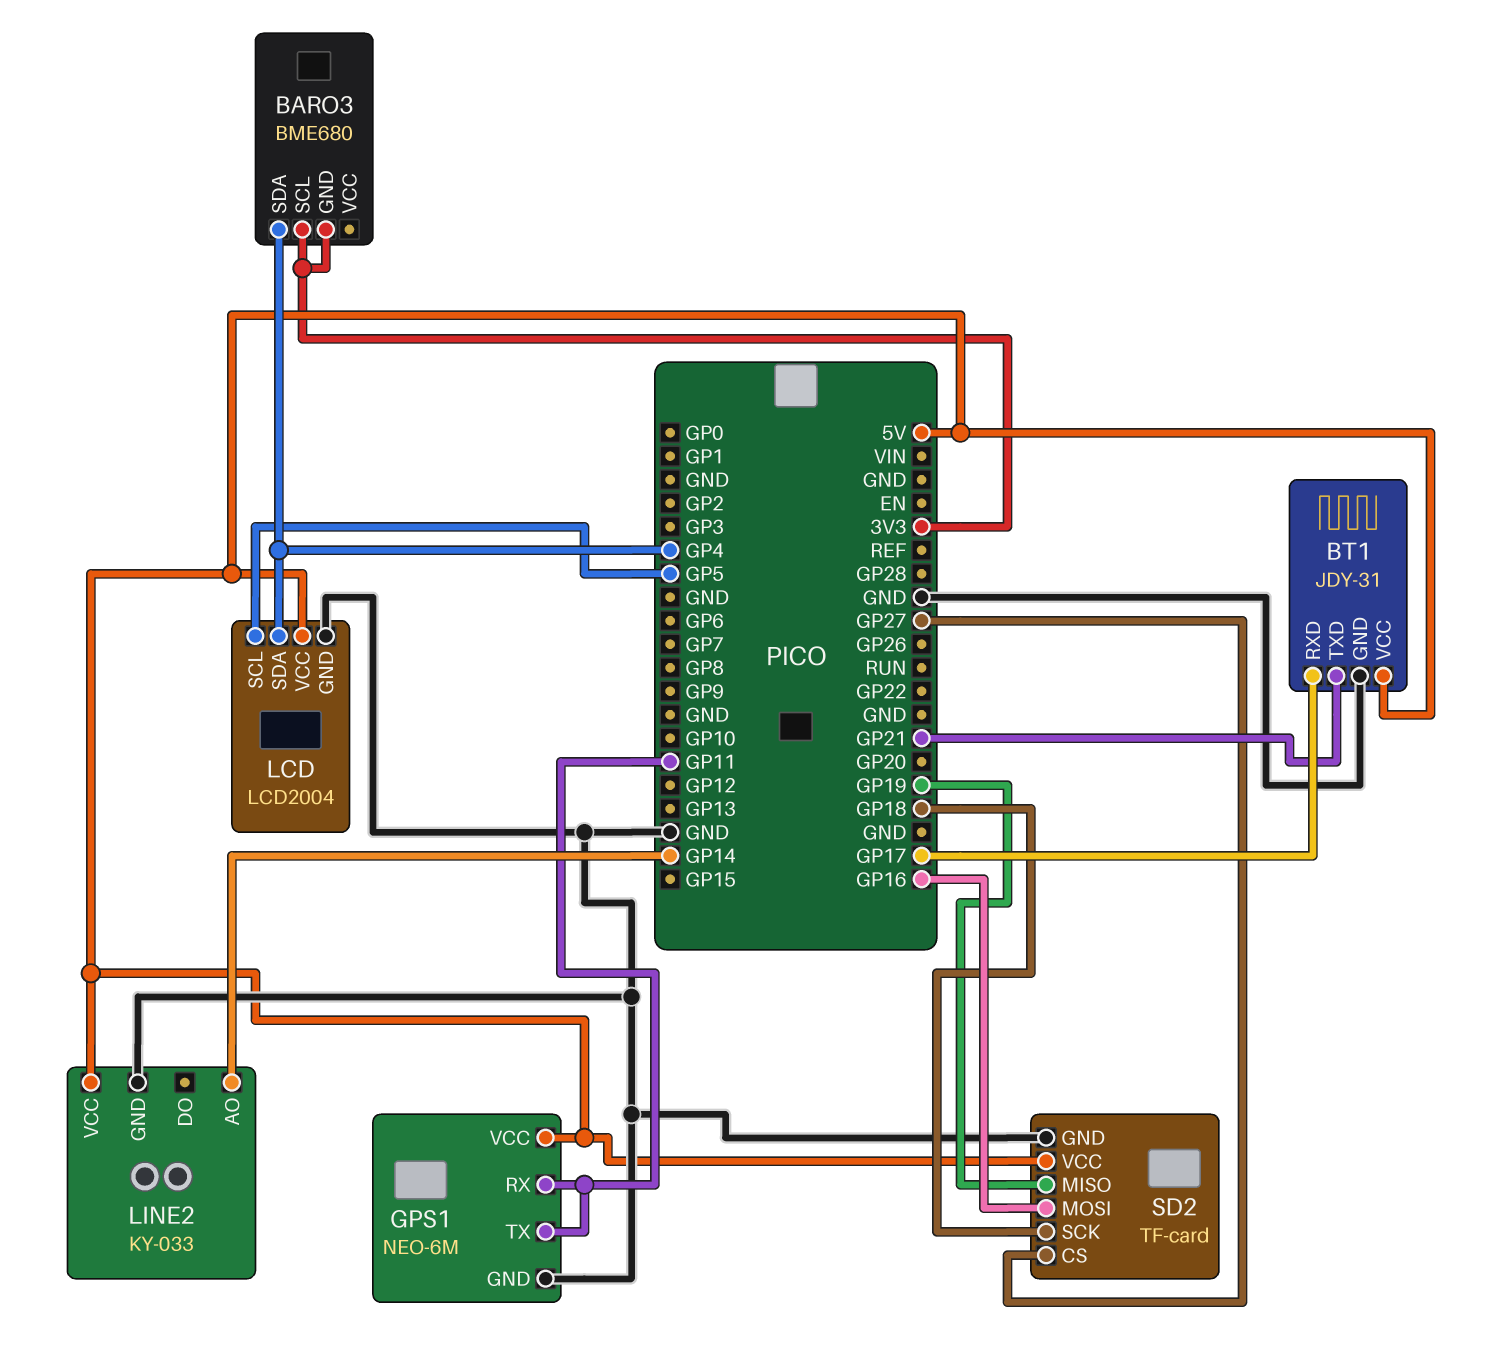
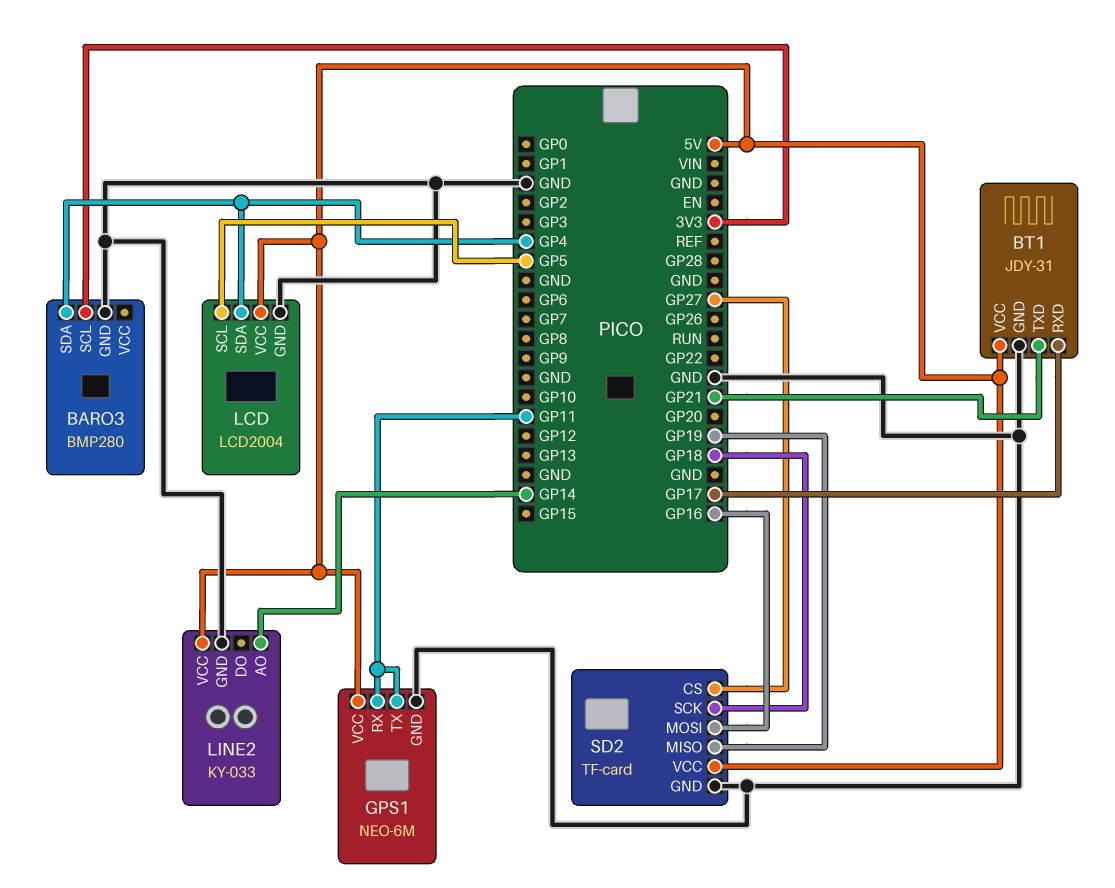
BARO3: BME680 -> BMP280
BARO3 pin GND: 3V3 -> GND

